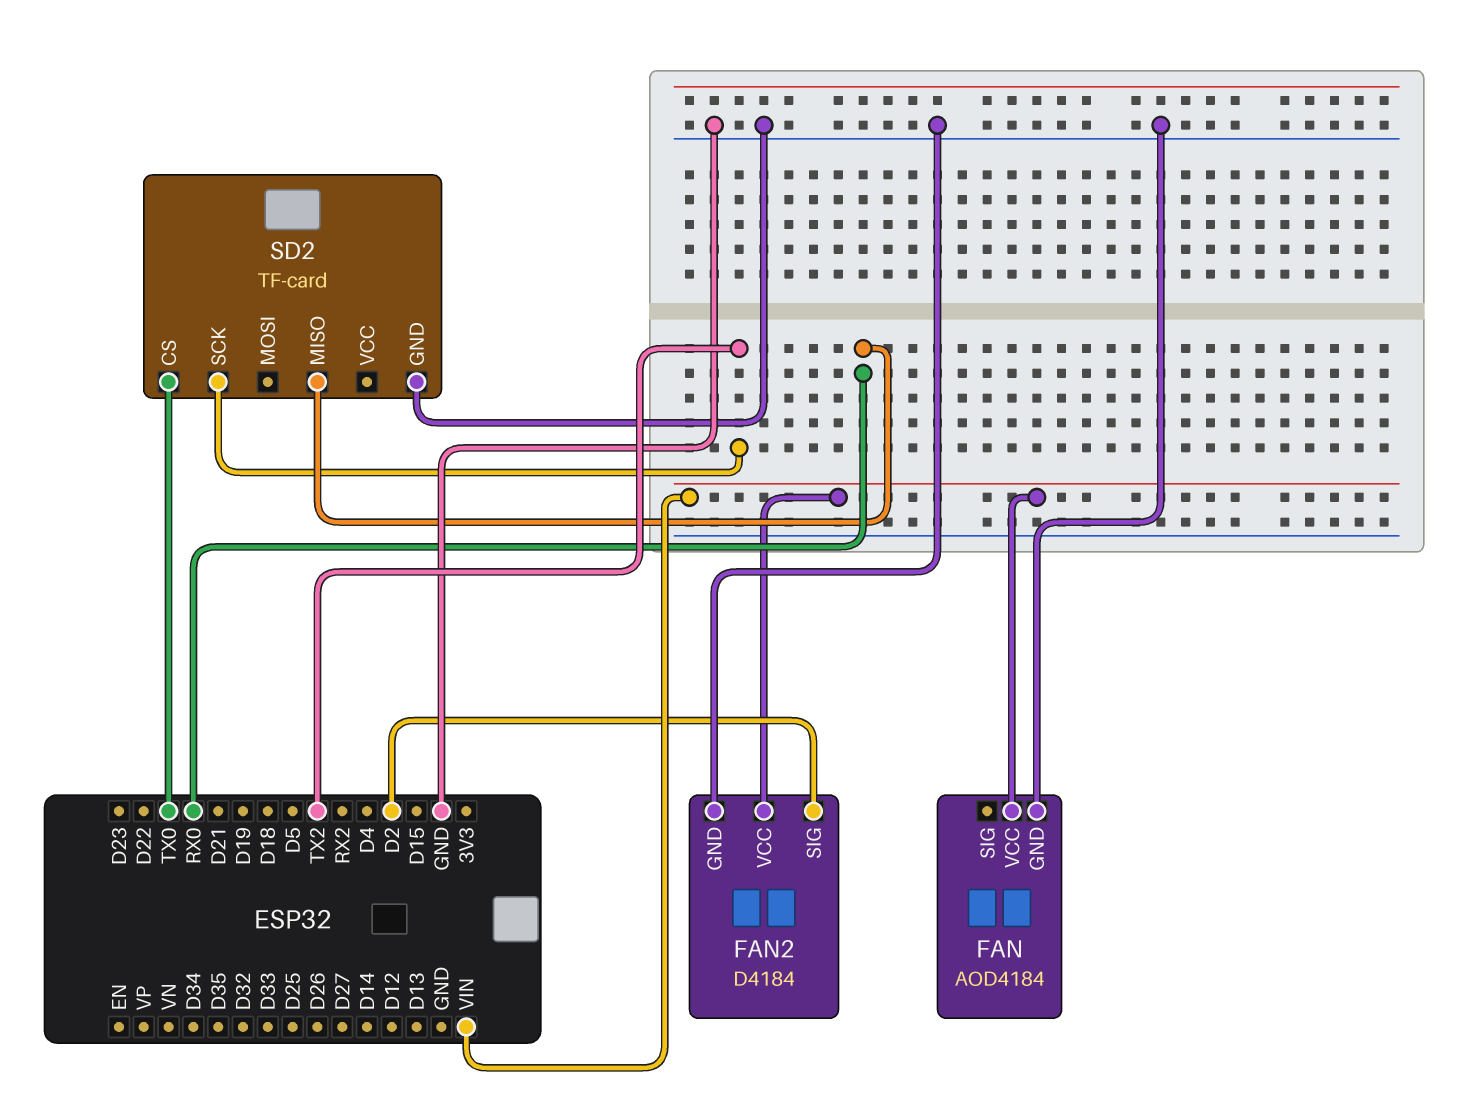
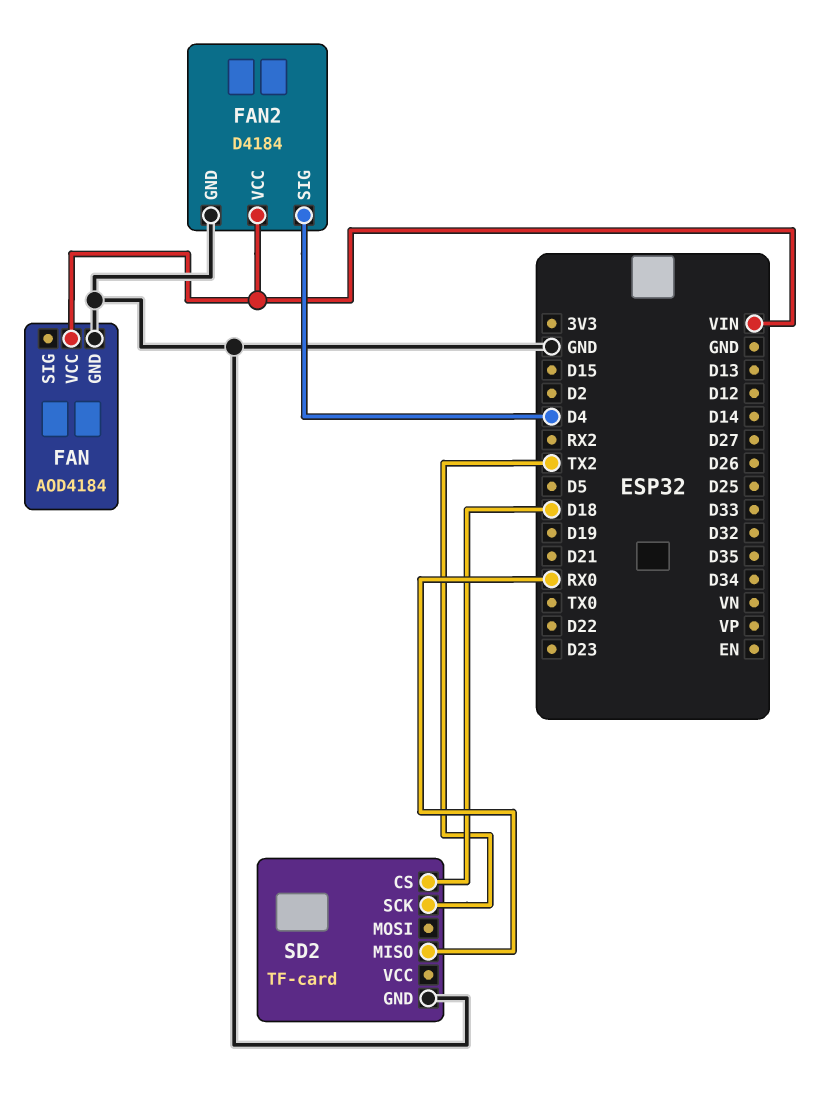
FAN2 pin SIG: D2 -> D4
SD2 pin CS: TX0 -> D18

